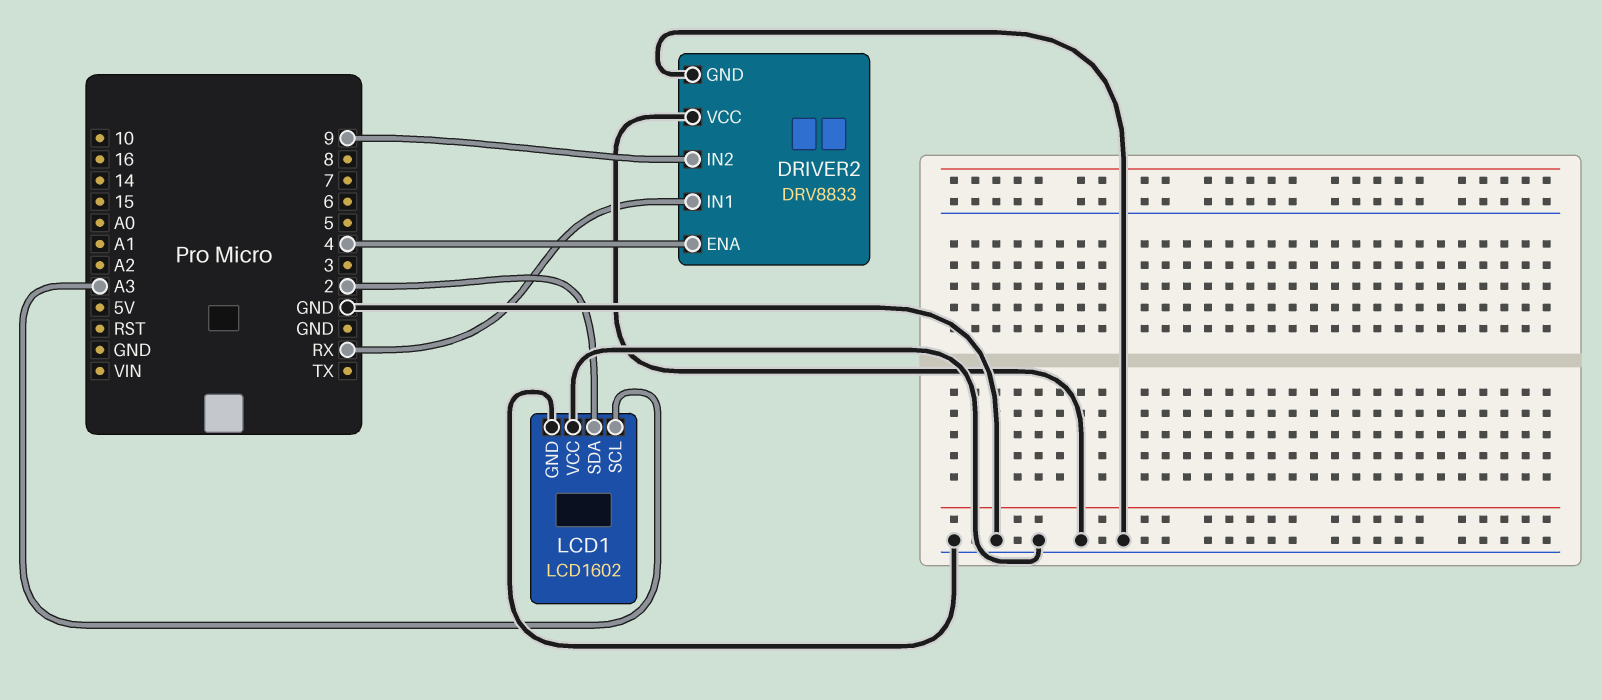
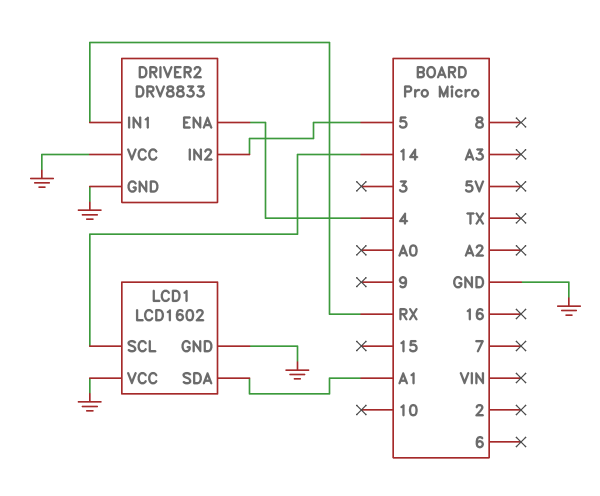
DRIVER2 pin IN2: 9 -> 5
LCD1 pin SCL: A3 -> 14
LCD1 pin SDA: 2 -> A1

